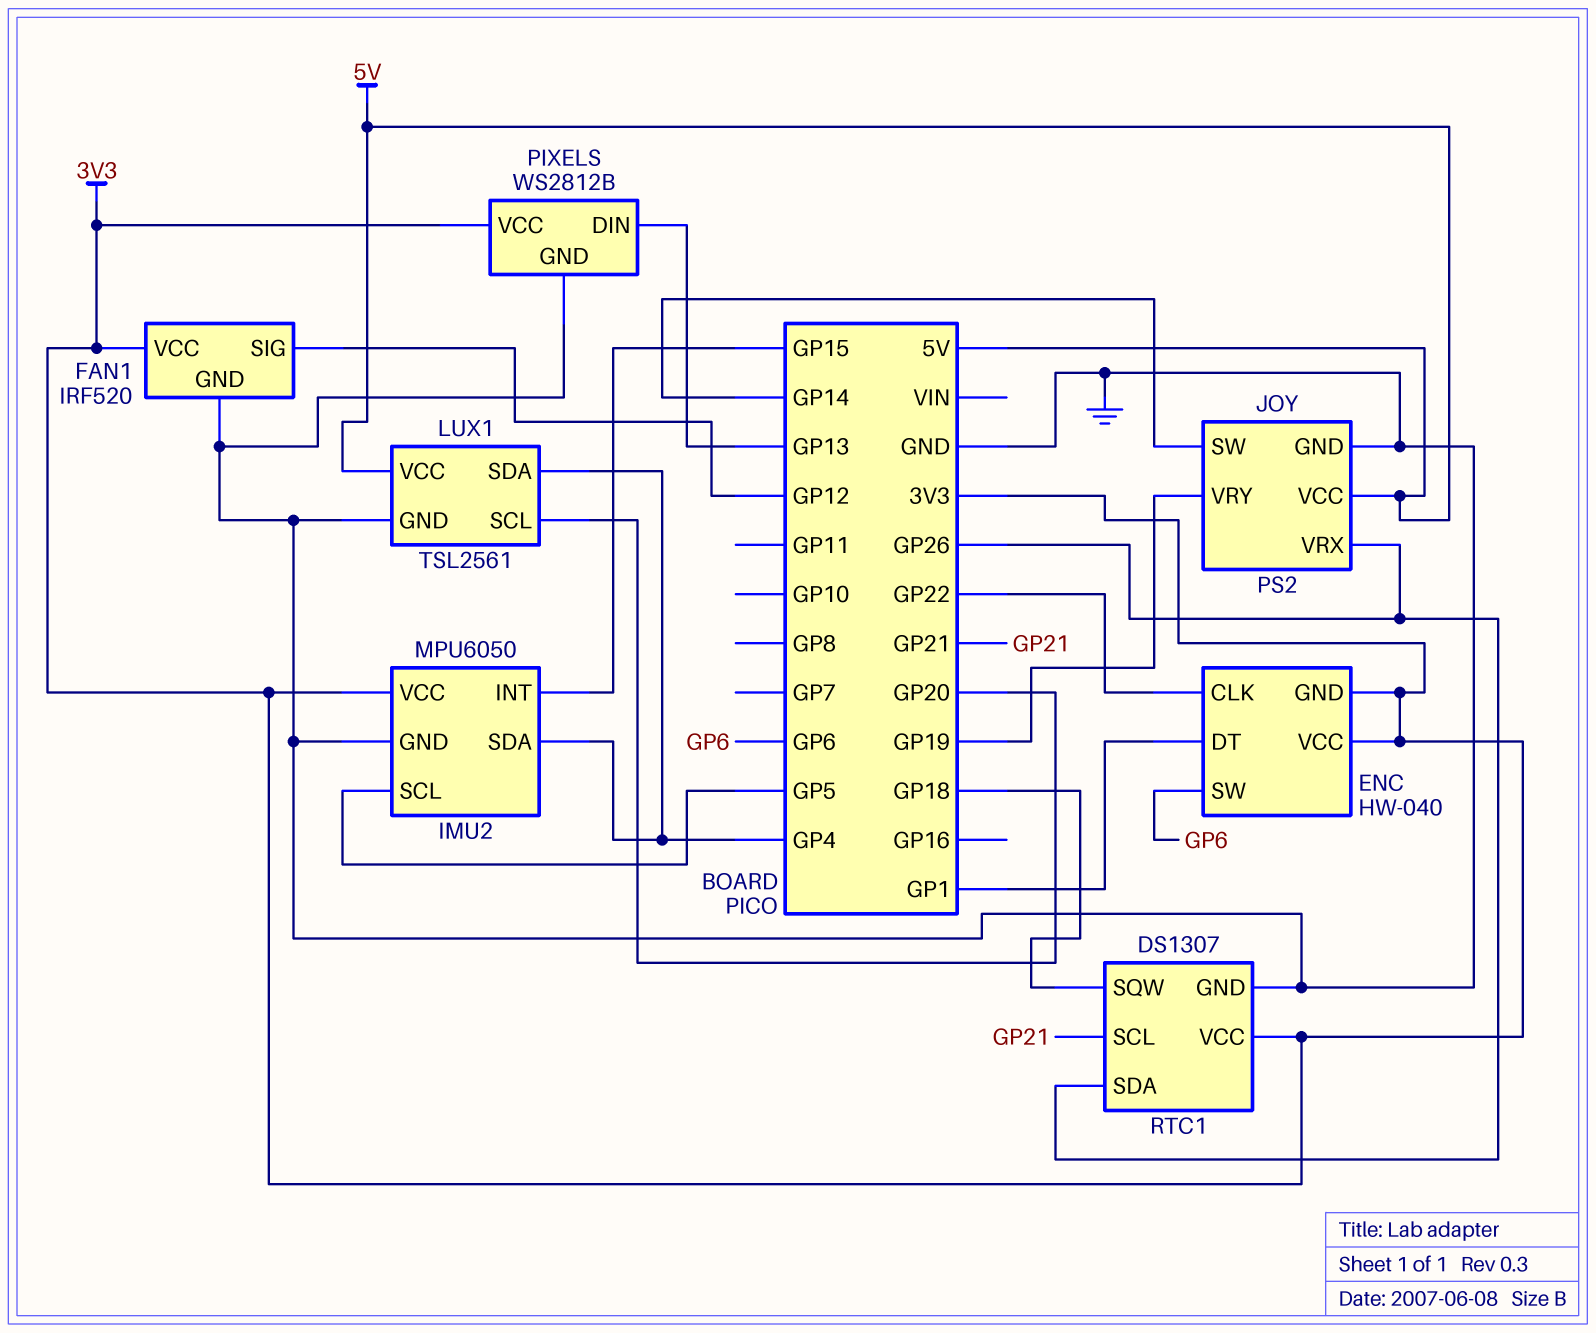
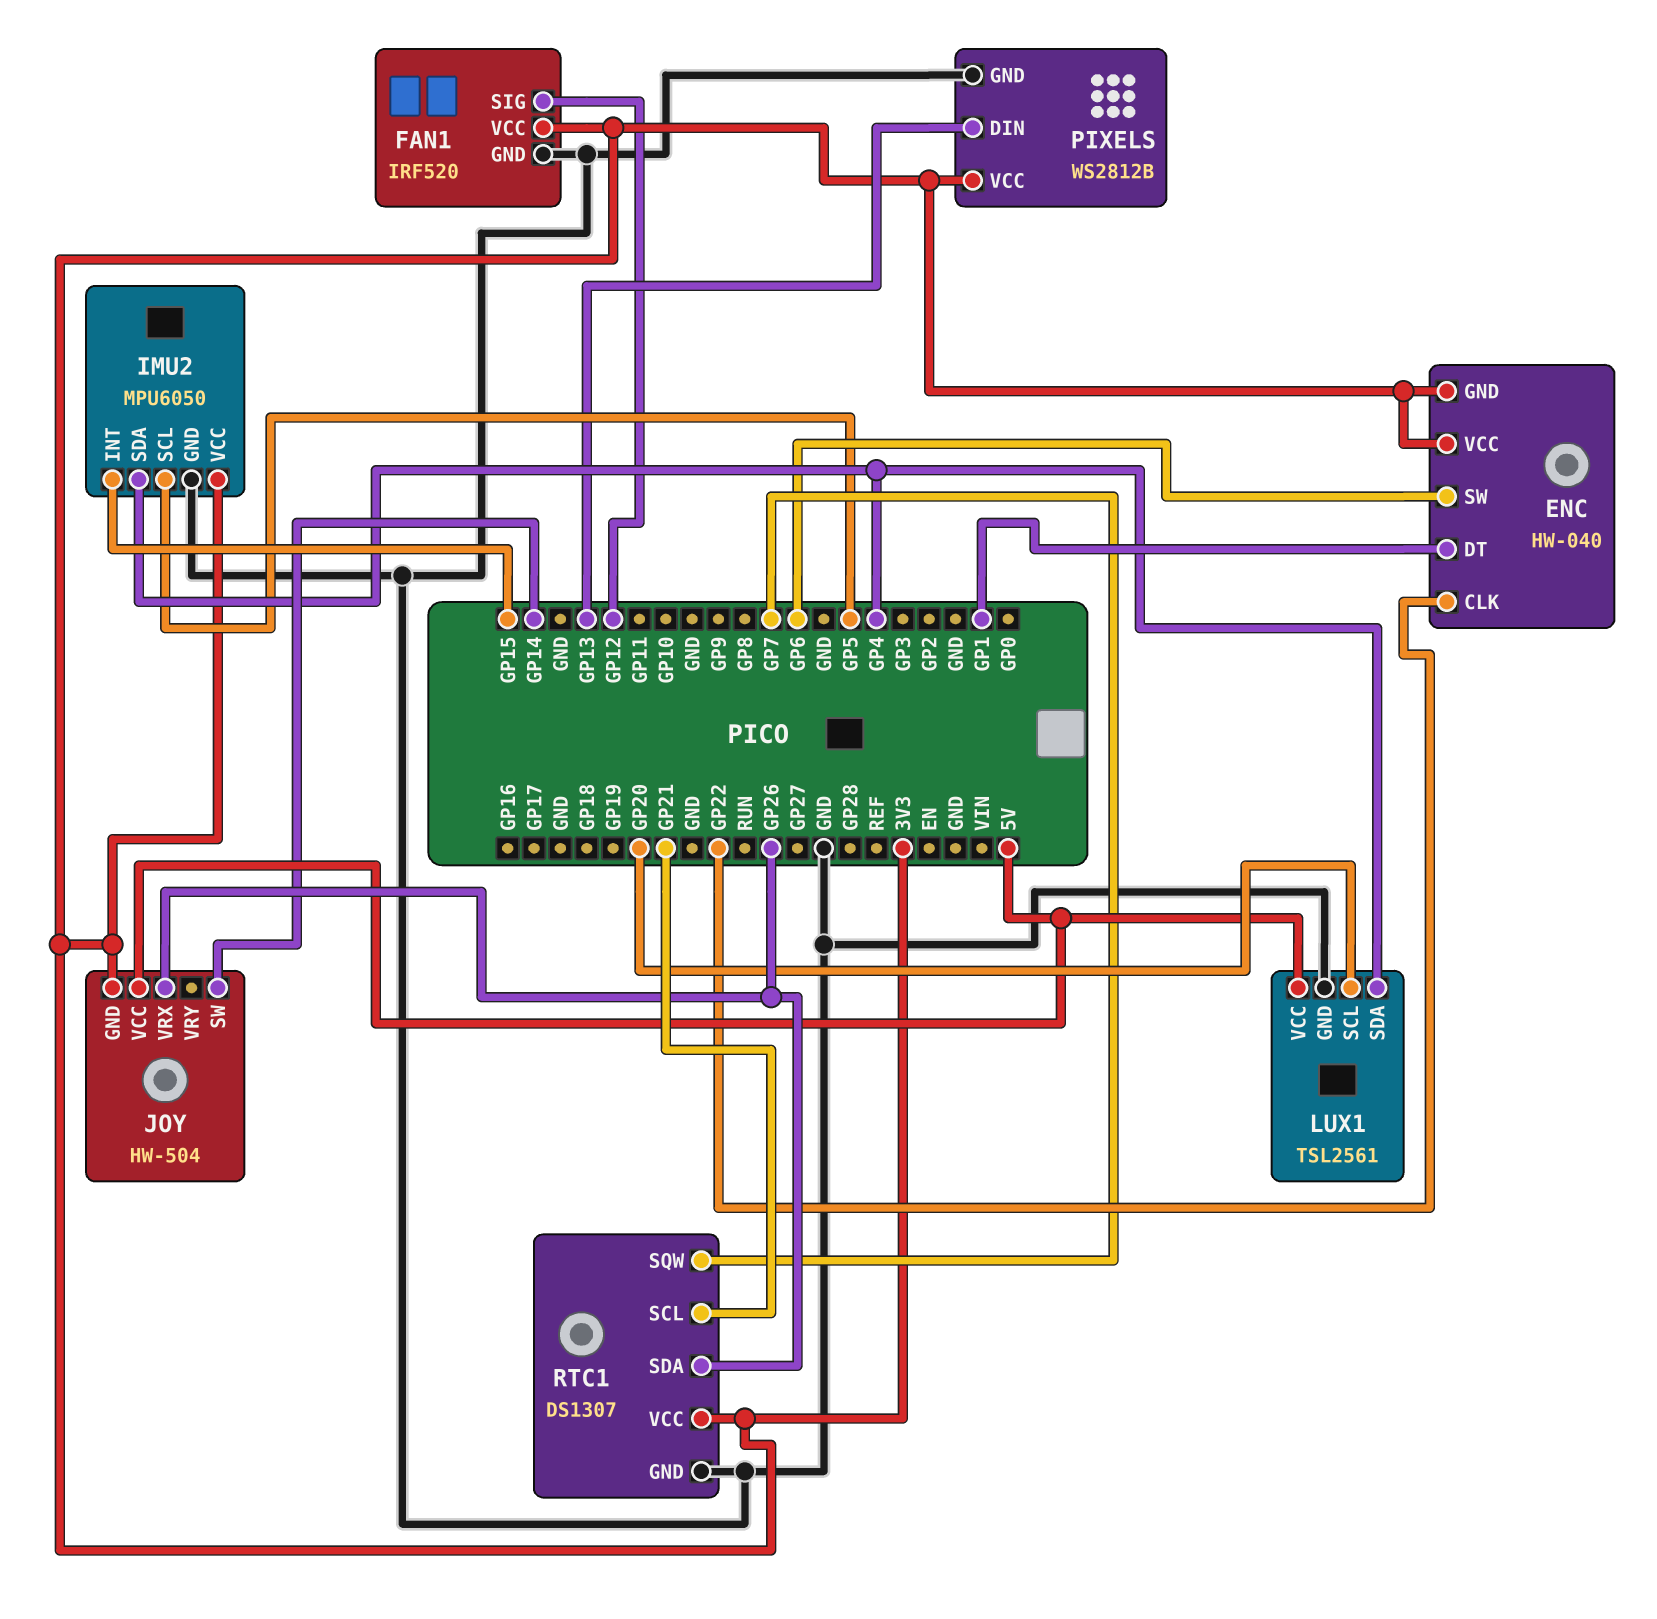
JOY: PS2 -> HW-504
JOY pin GND: GND -> 3V3
JOY pin VRY: GP19 -> none
RTC1 pin SQW: GP18 -> GP7

